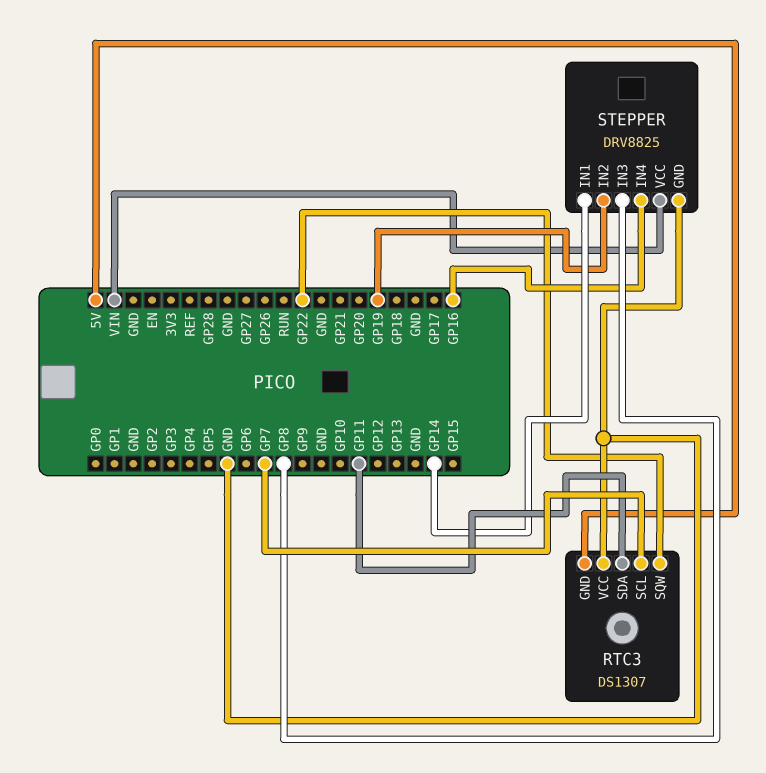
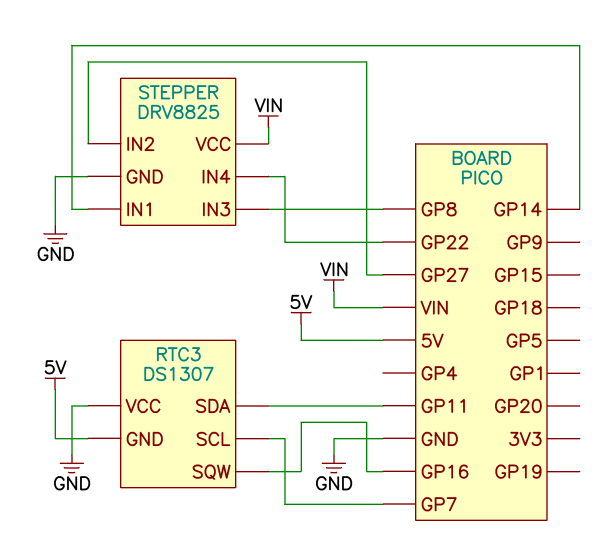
RTC3 pin SQW: GP22 -> GP16
STEPPER pin IN2: GP19 -> GP27
STEPPER pin IN4: GP16 -> GP22

